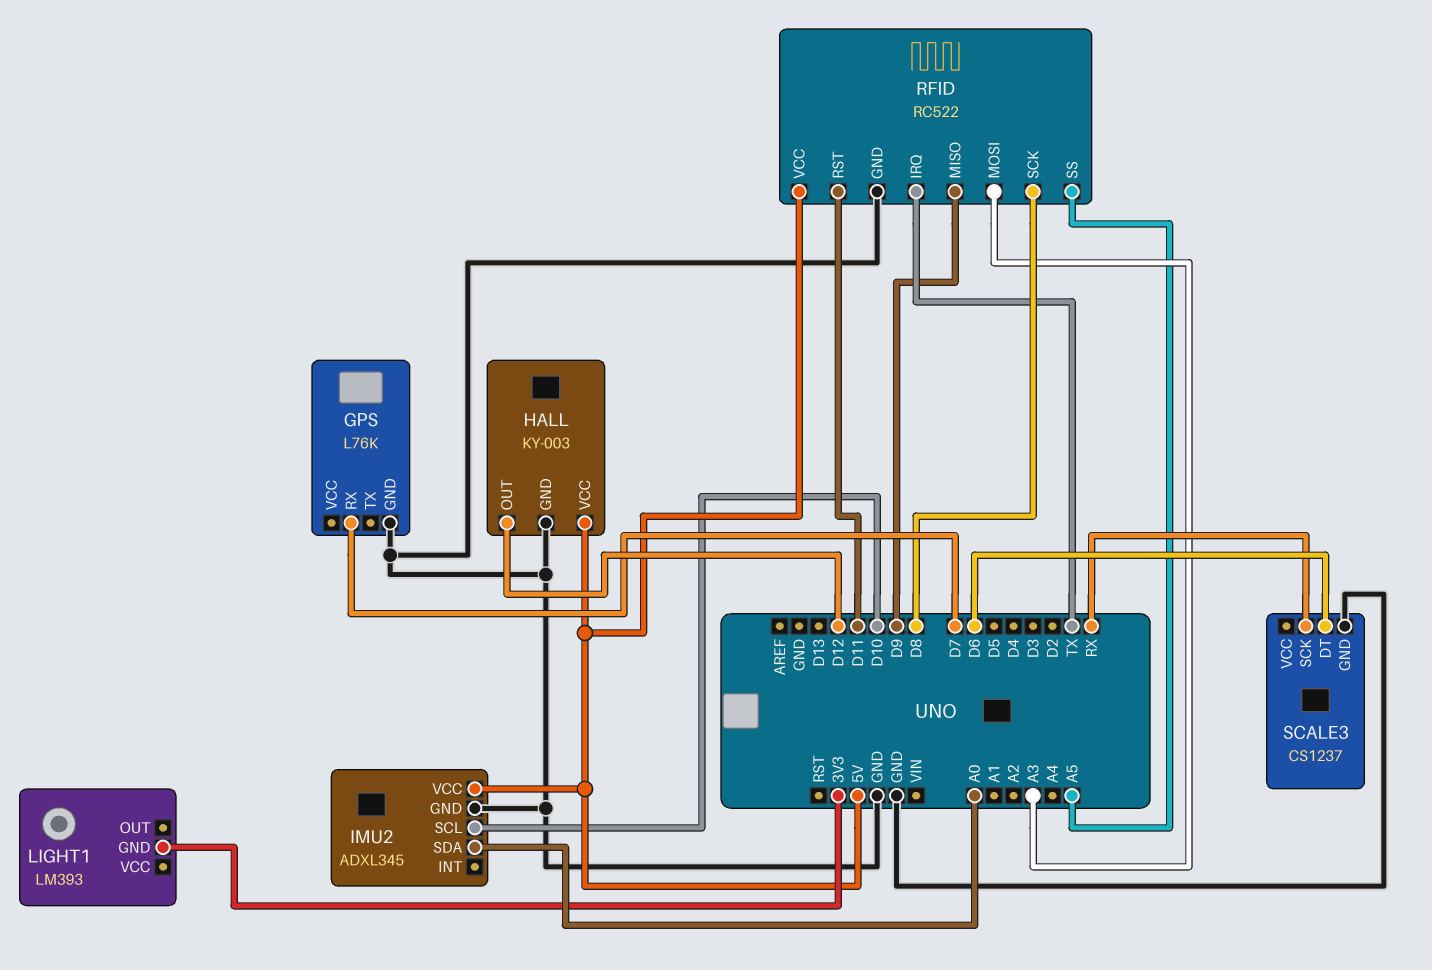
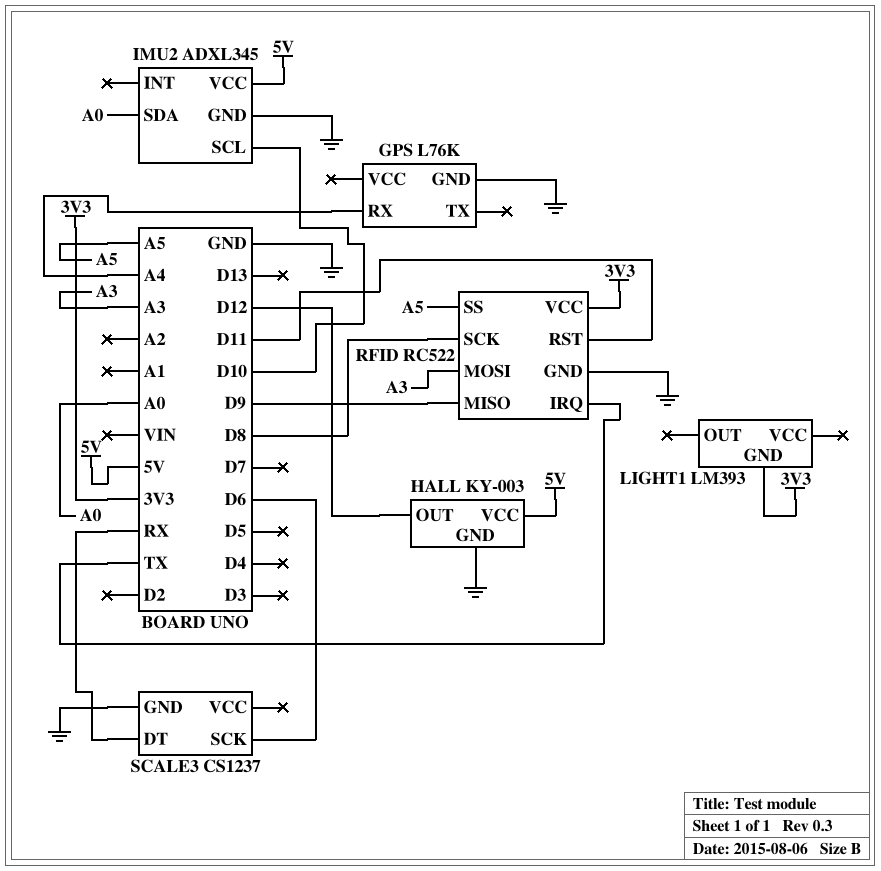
GPS pin RX: D7 -> A4
RFID pin VCC: 5V -> 3V3
SCALE3 pin DT: D6 -> RX
SCALE3 pin SCK: RX -> D6

